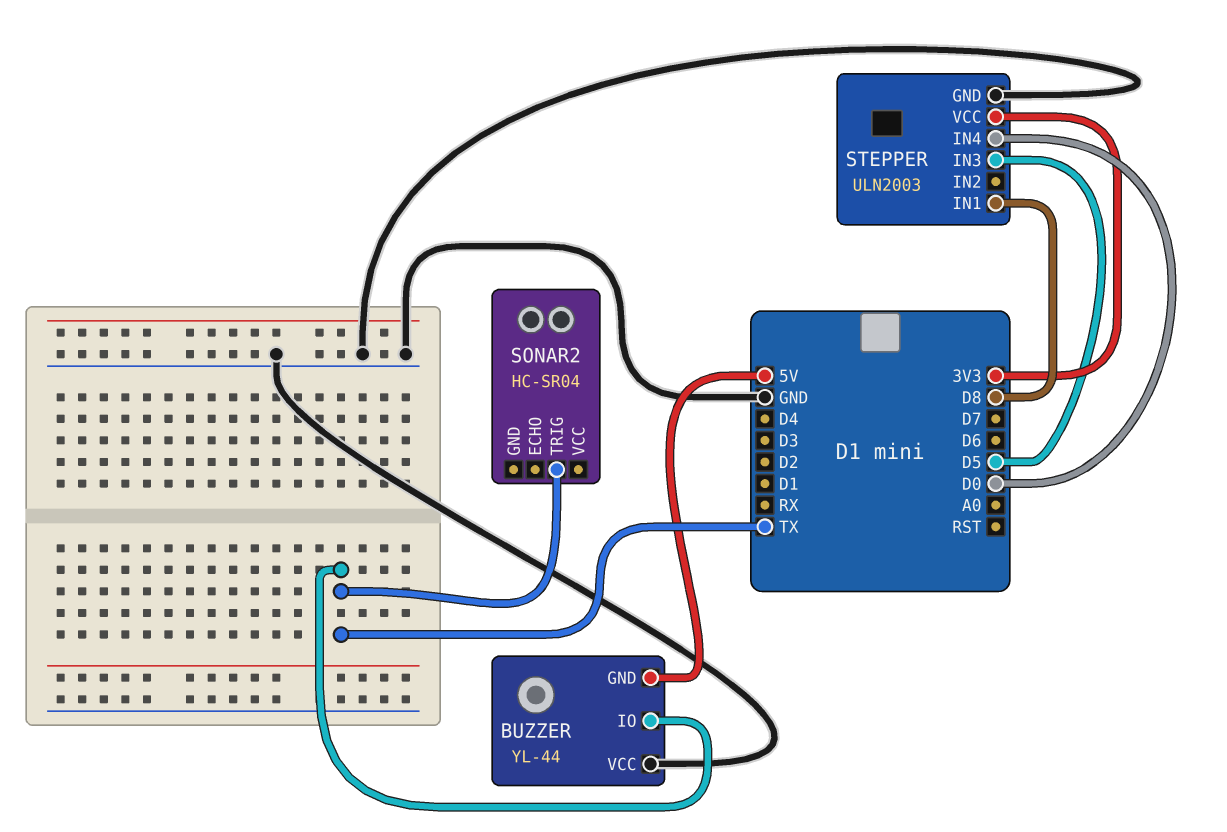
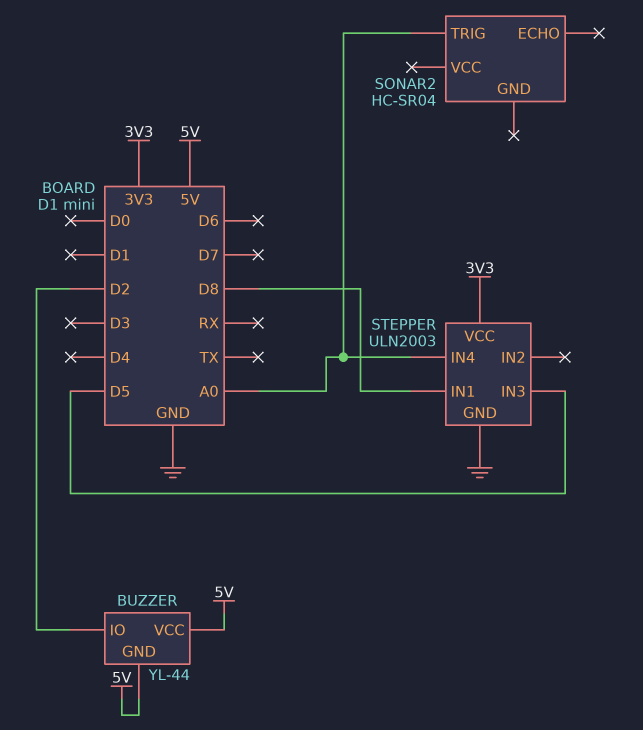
BUZZER pin IO: TX -> D2
BUZZER pin VCC: GND -> 5V
SONAR2 pin TRIG: TX -> A0
STEPPER pin IN4: D0 -> A0

